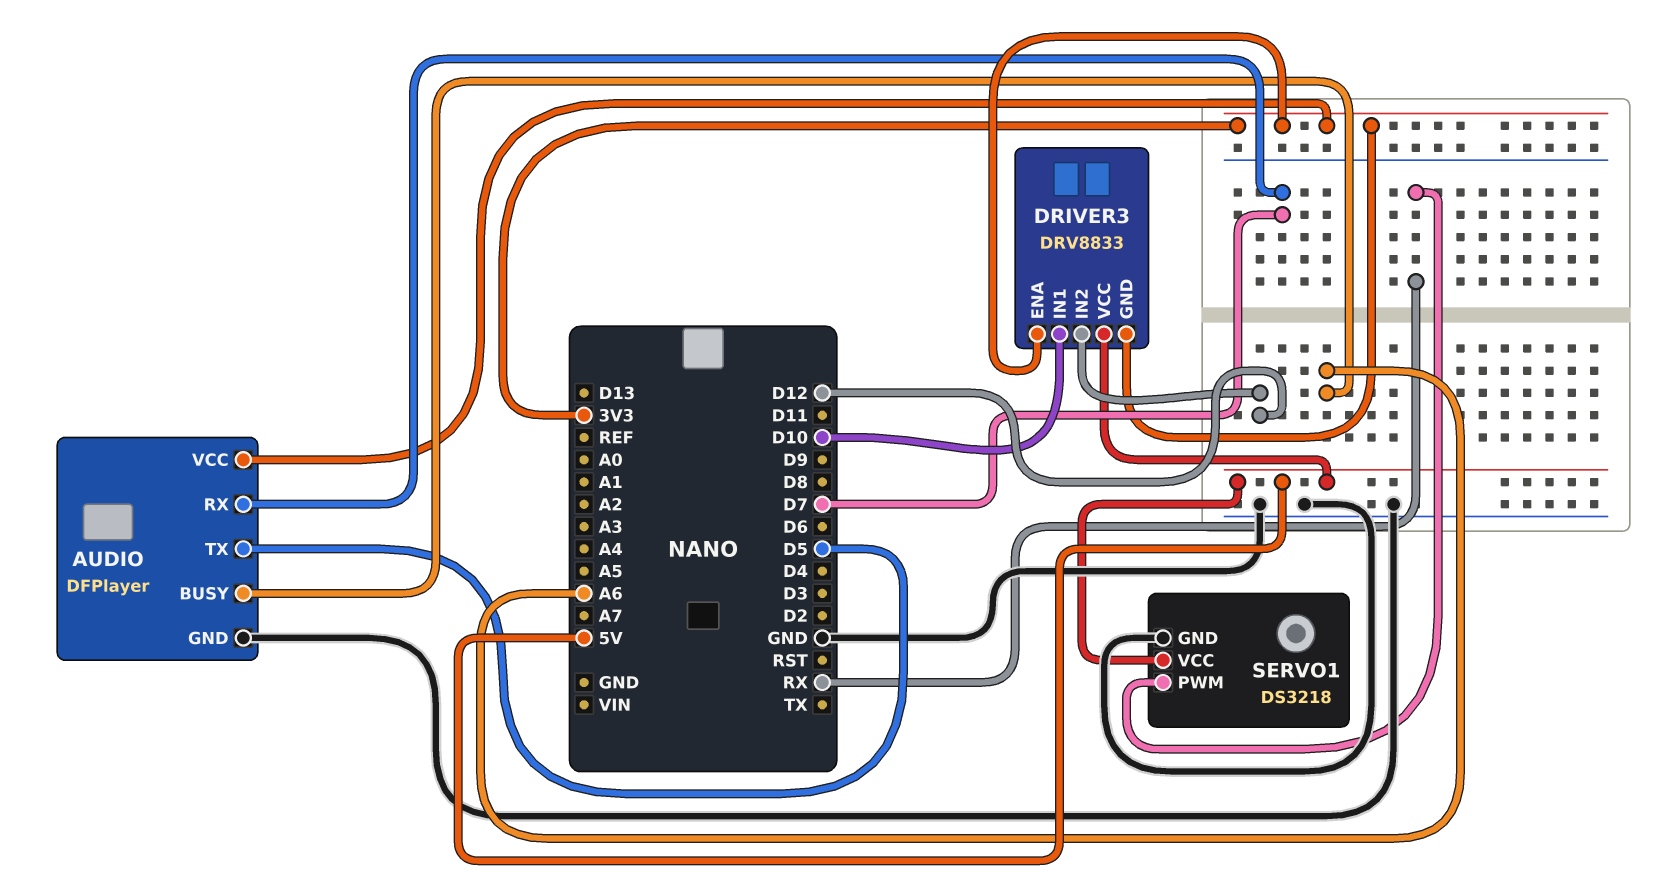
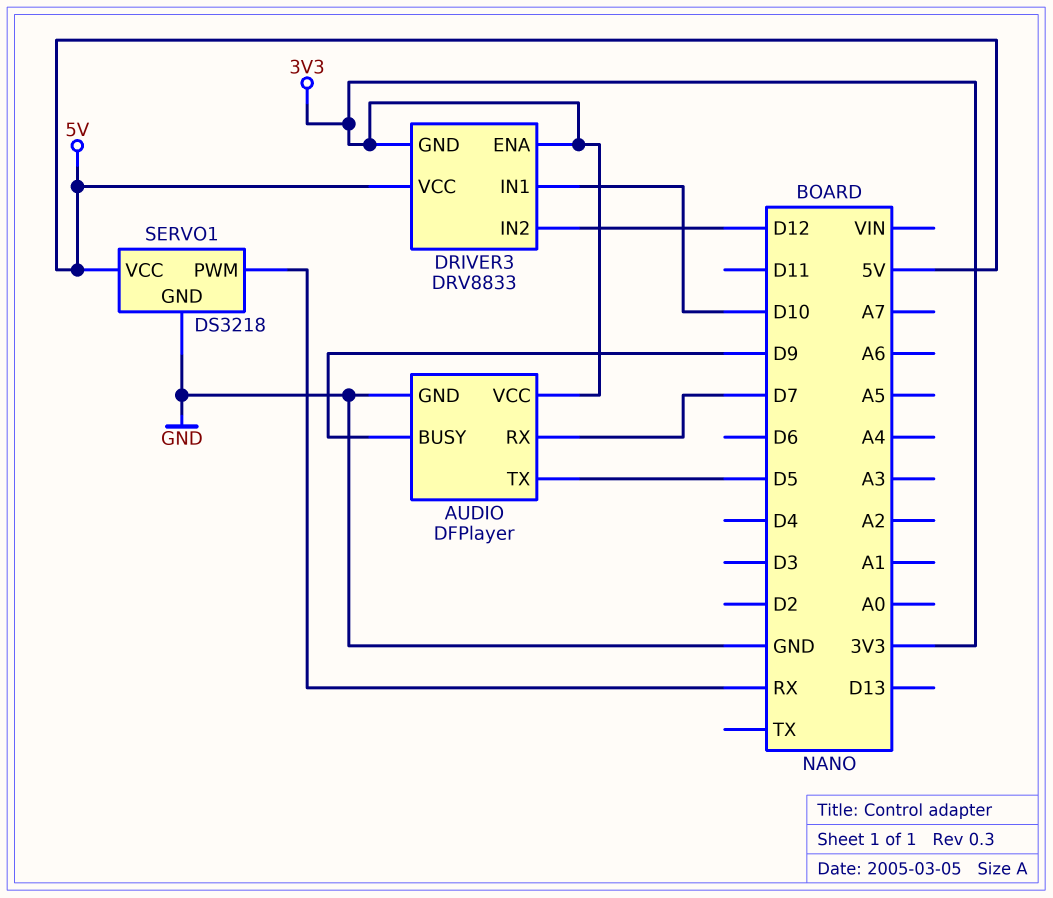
AUDIO pin BUSY: A6 -> D9

